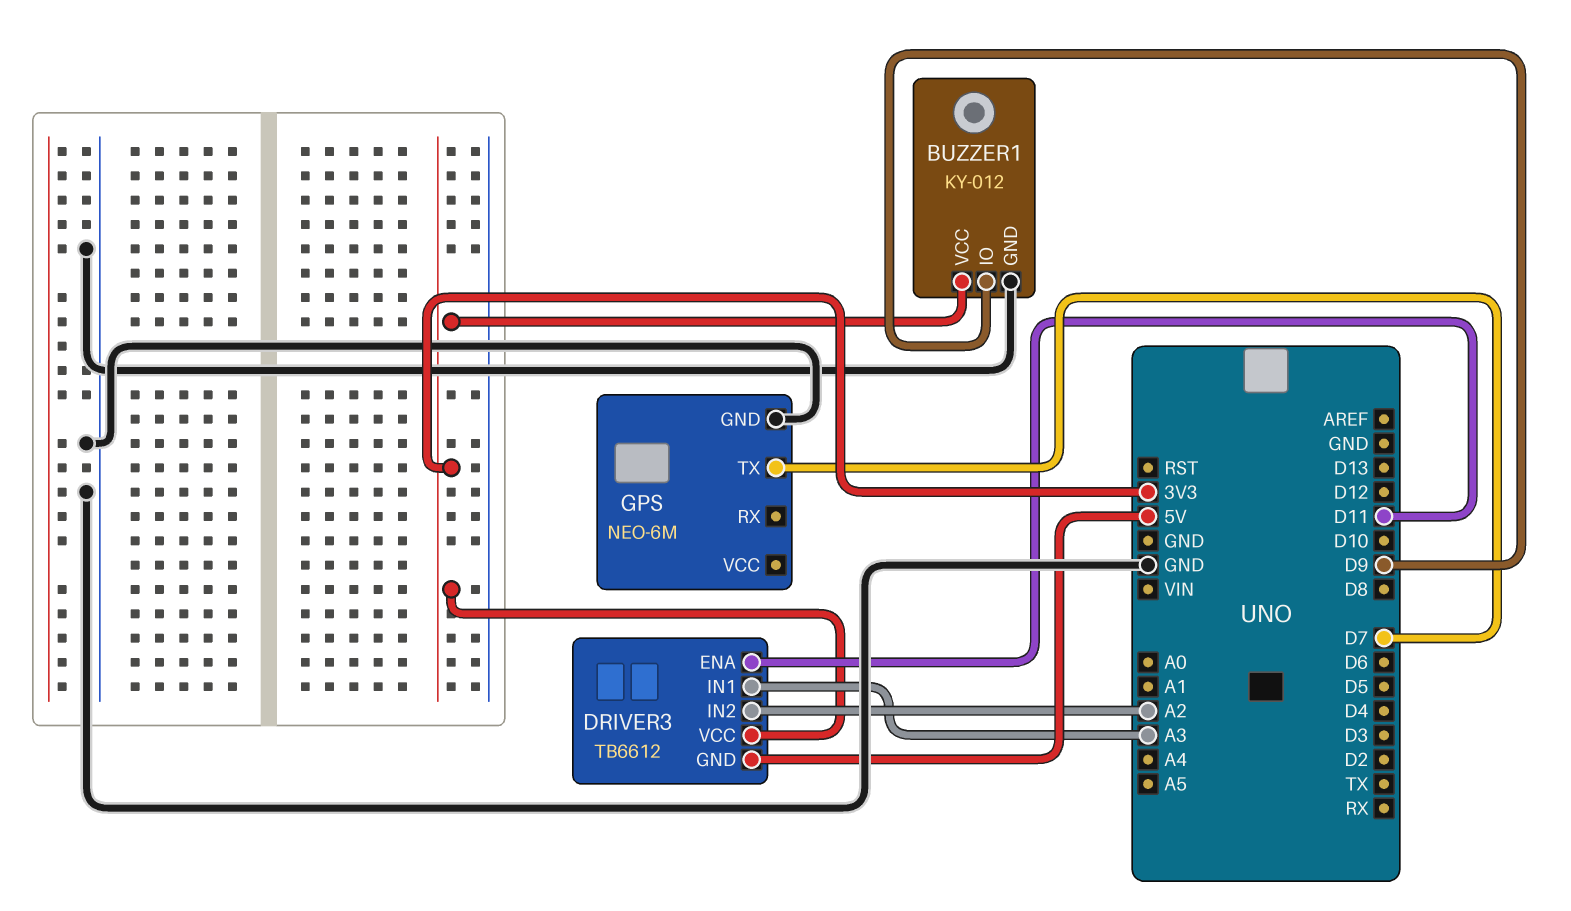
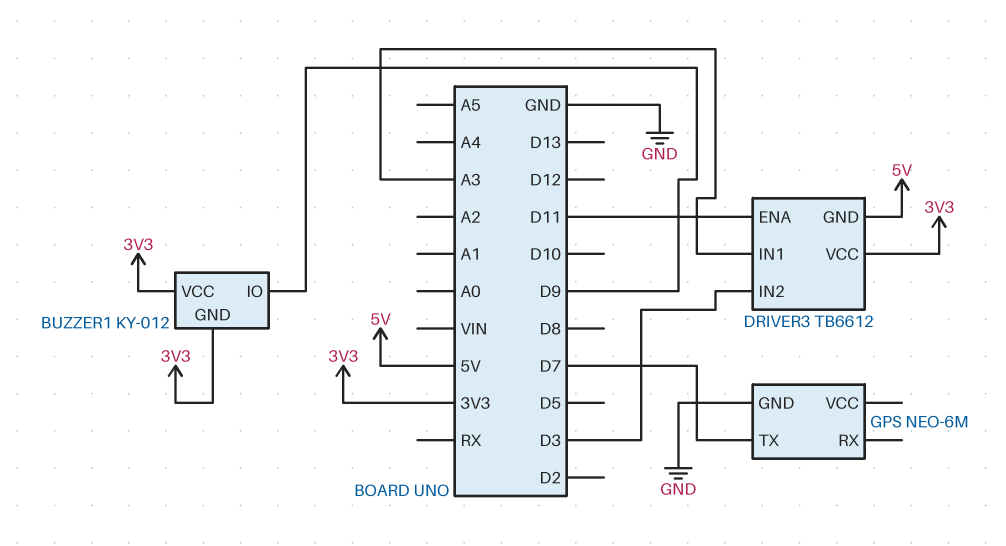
BUZZER1 pin GND: GND -> 3V3
DRIVER3 pin IN2: A2 -> D3

